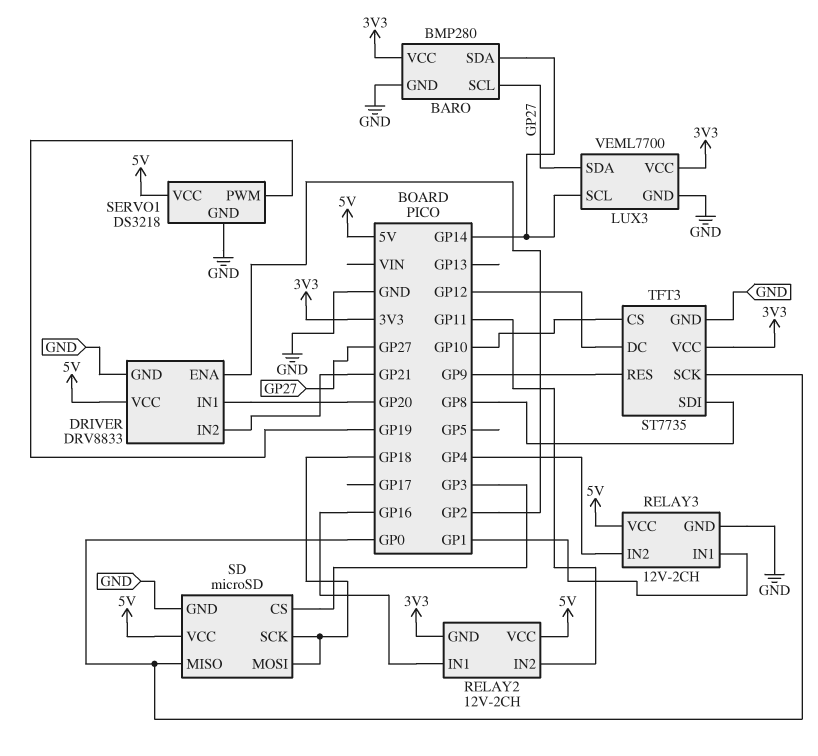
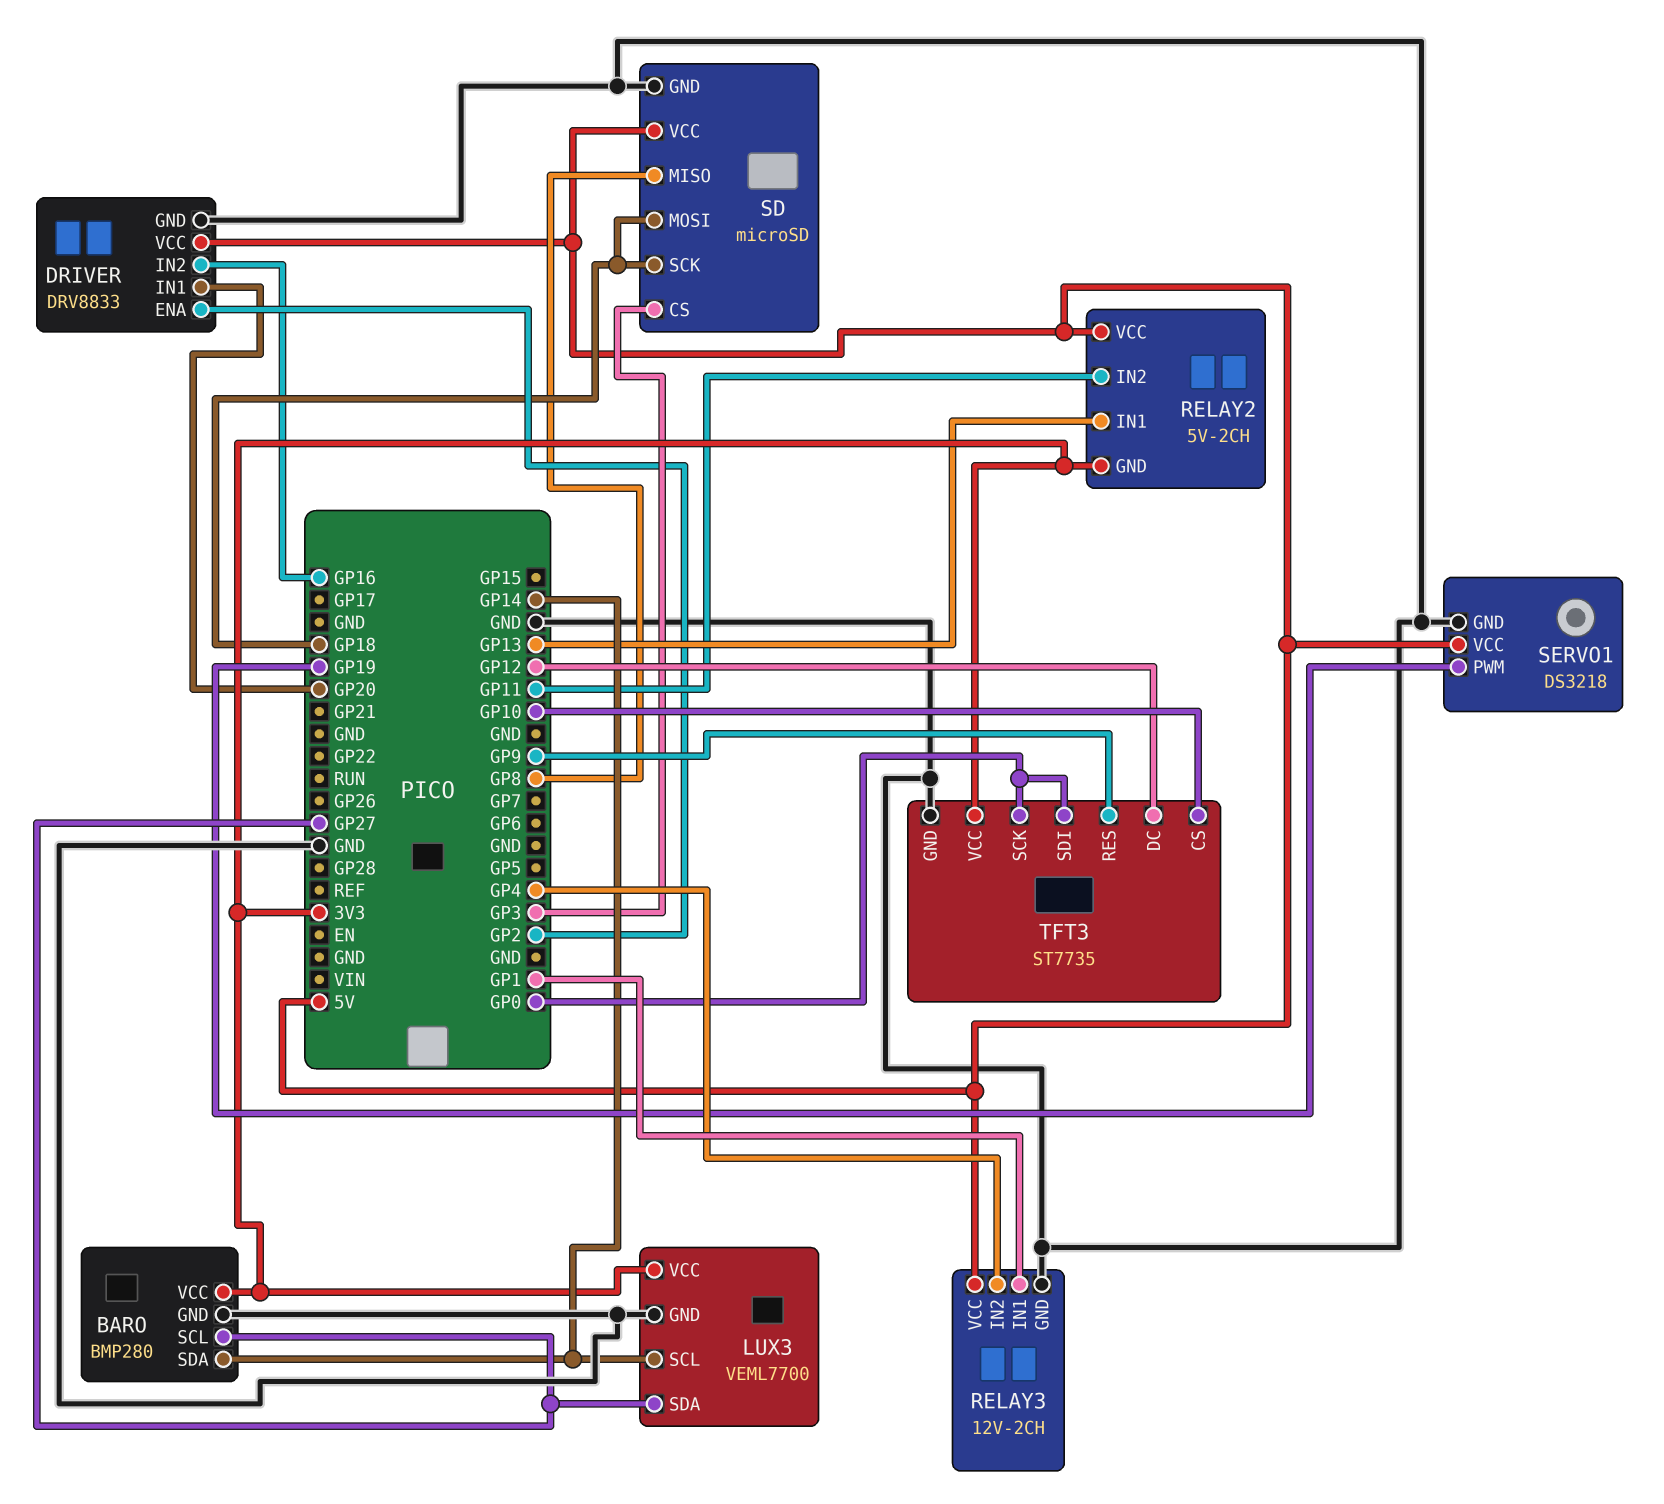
DRIVER pin IN2: GP21 -> GP16
RELAY2: 12V-2CH -> 5V-2CH
RELAY2 pin IN1: GP16 -> GP13
SD pin MISO: GP0 -> GP8
TFT3 pin SDI: GP8 -> GP0

